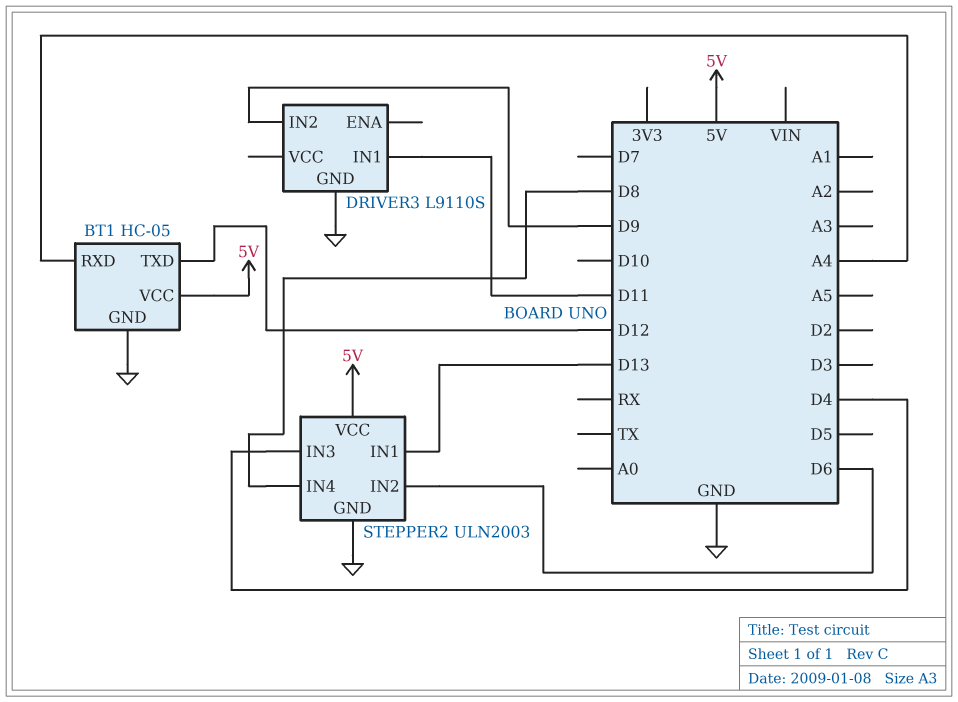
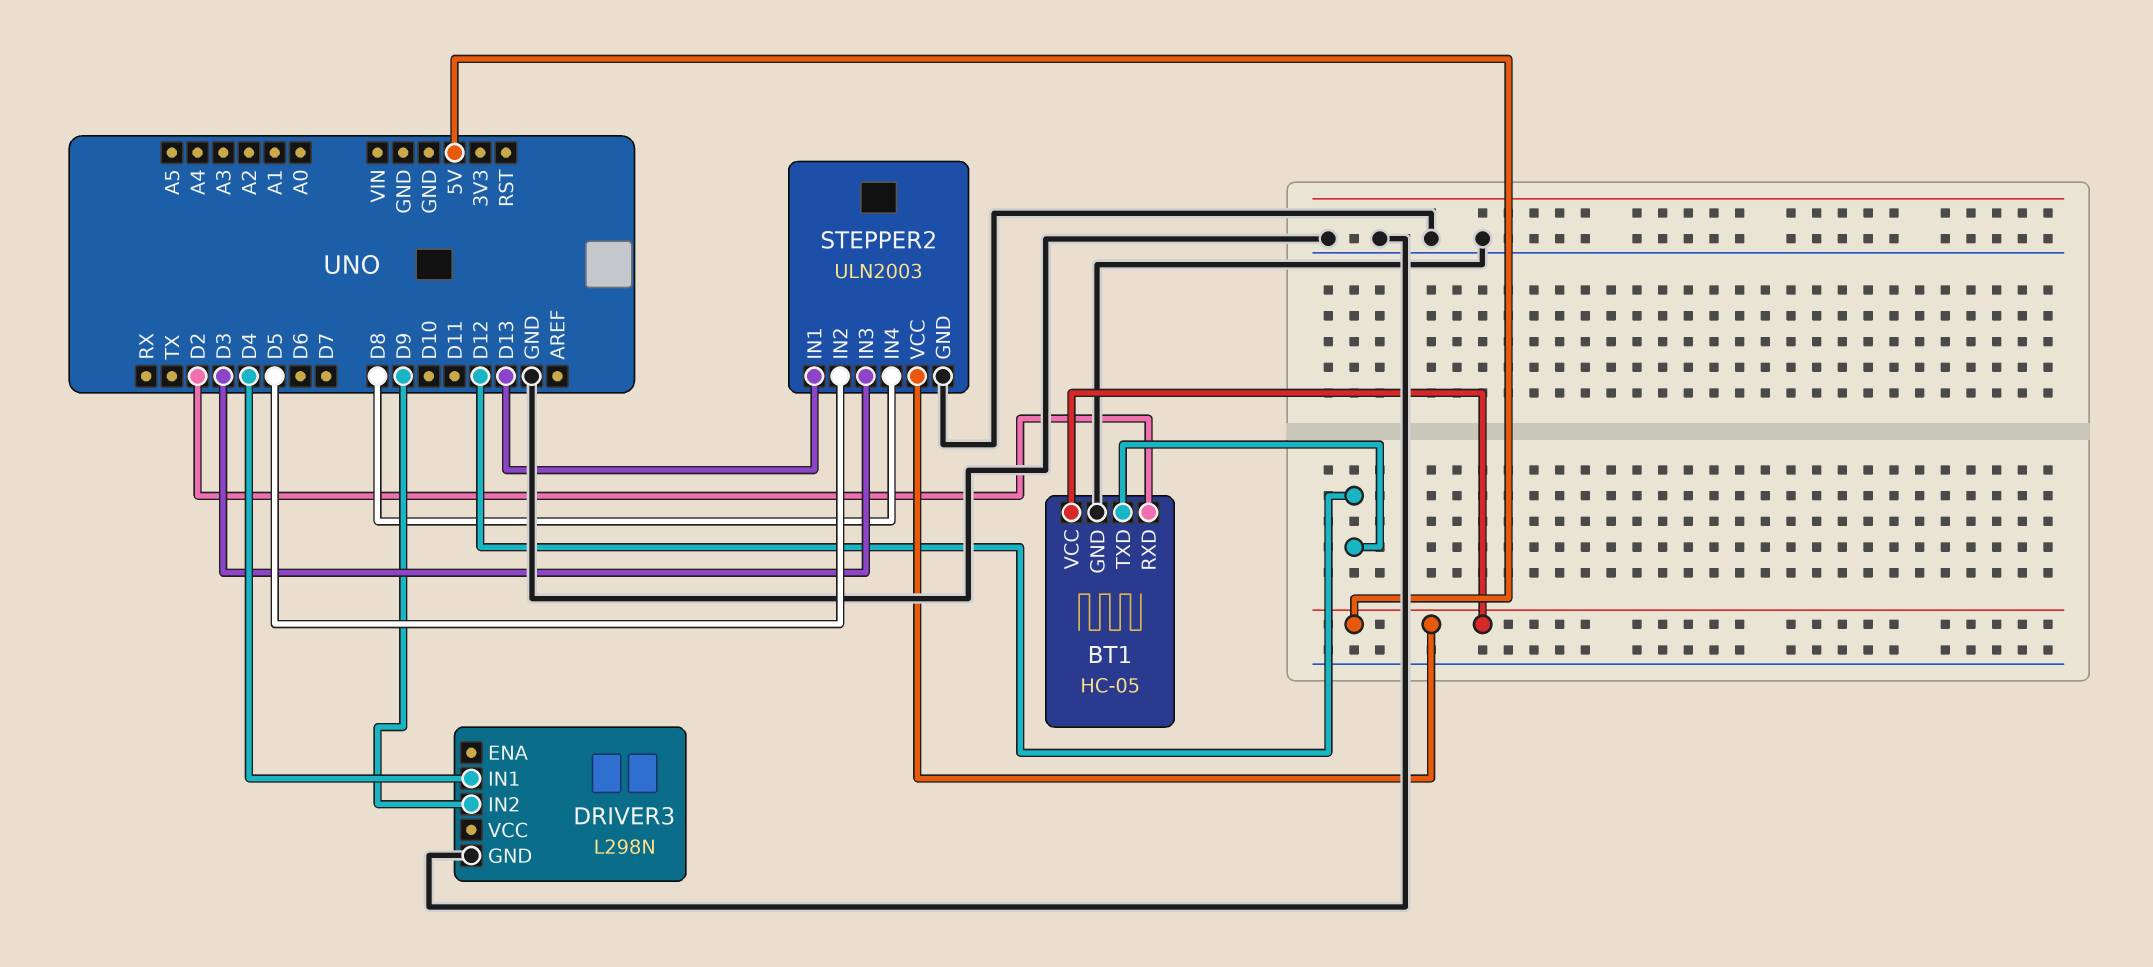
BT1 pin RXD: A4 -> D2
DRIVER3: L9110S -> L298N
DRIVER3 pin IN1: D11 -> D4
STEPPER2 pin IN2: D6 -> D5
STEPPER2 pin IN3: D4 -> D3

